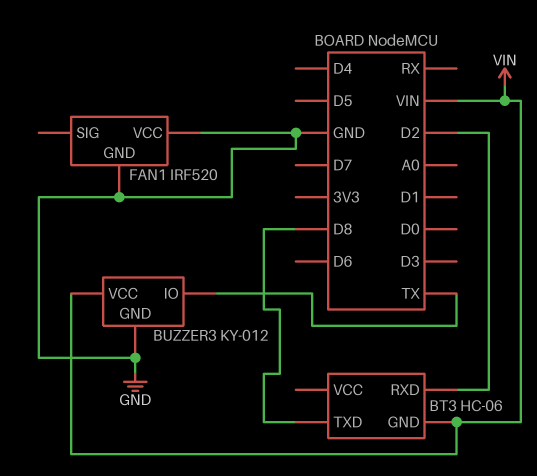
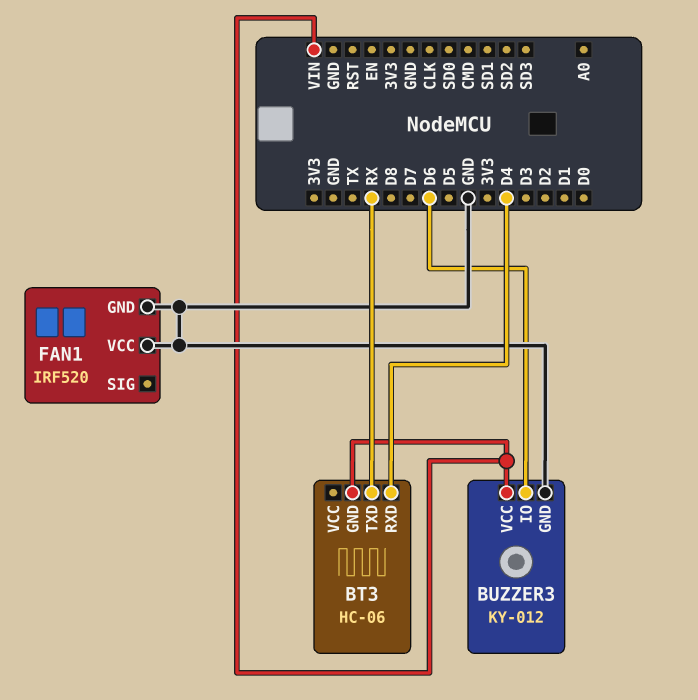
BT3 pin RXD: D2 -> D4
BT3 pin TXD: D8 -> RX
BUZZER3 pin IO: TX -> D6

